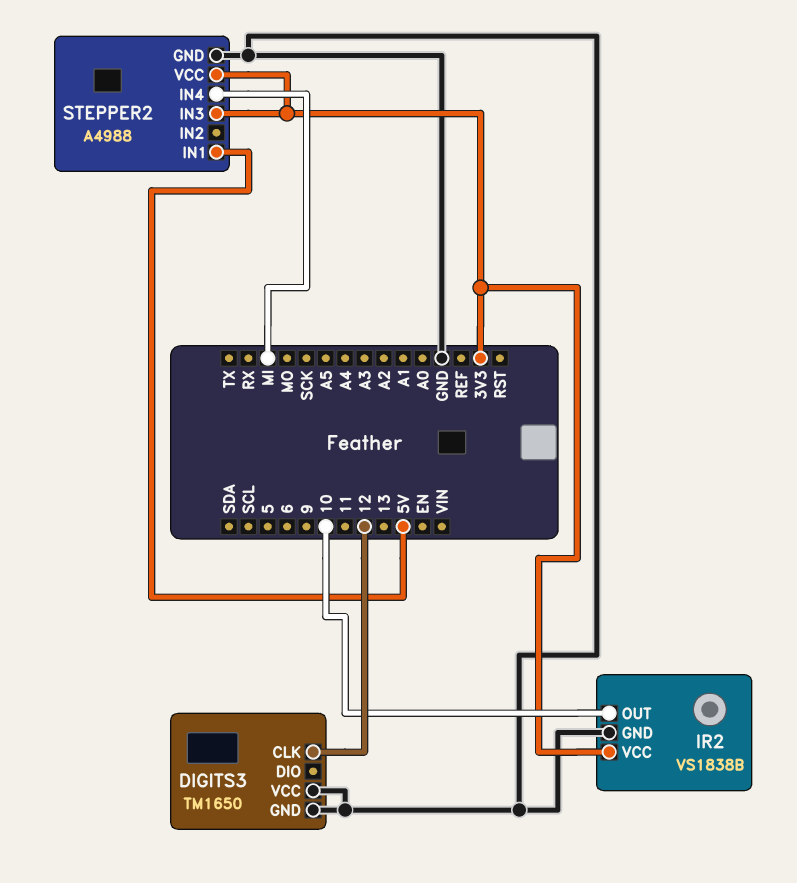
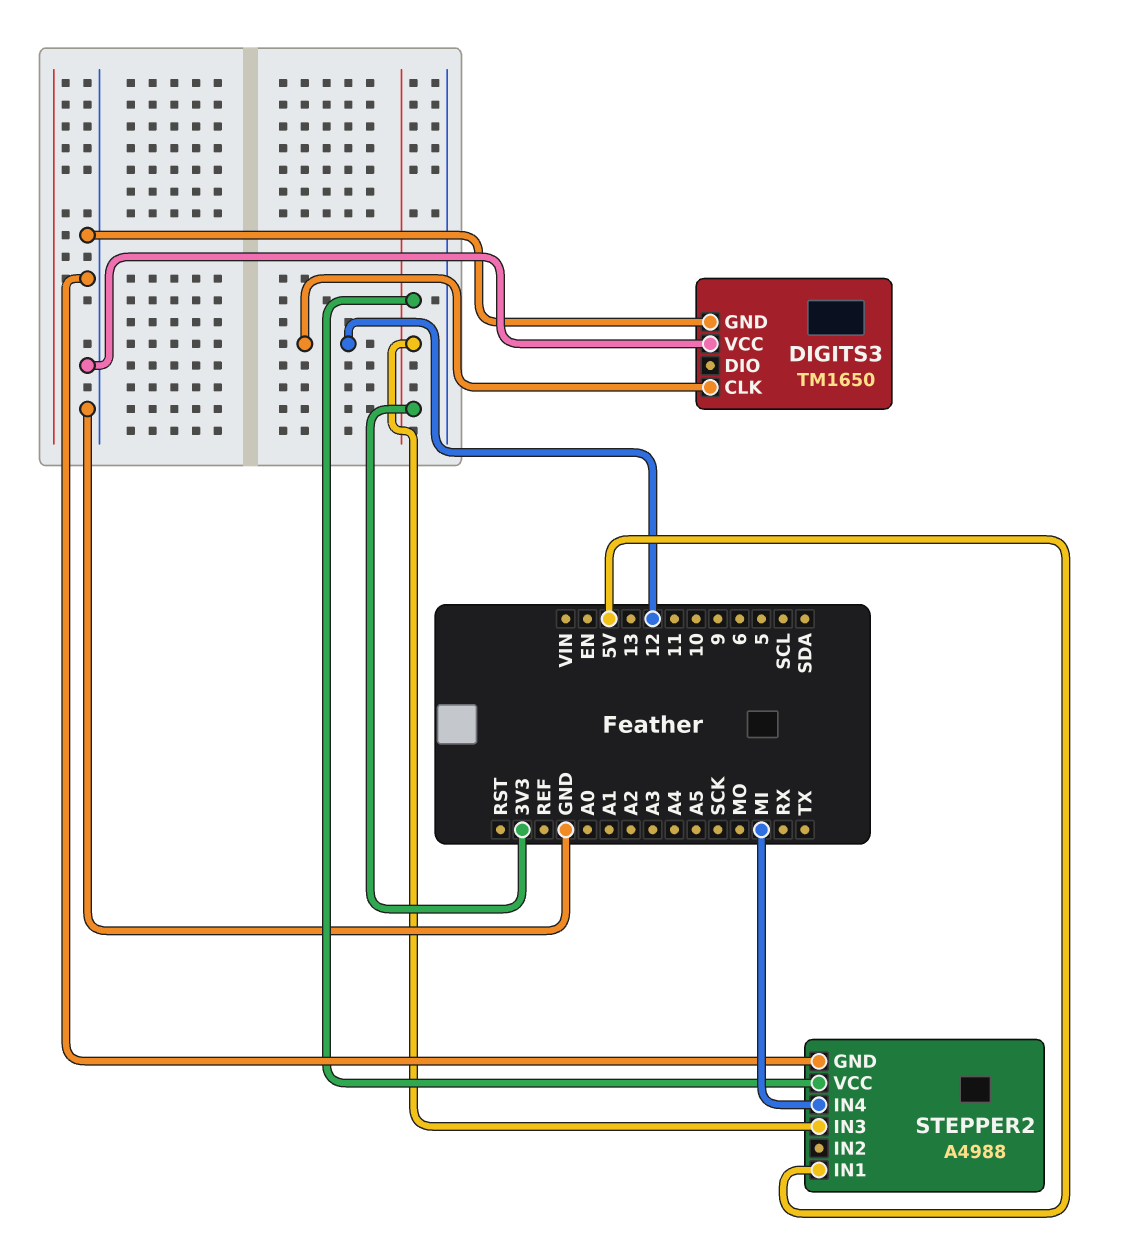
IR2: VS1838B -> none
IR2 pin GND: GND -> none
IR2 pin OUT: 10 -> none
IR2 pin VCC: 3V3 -> none

